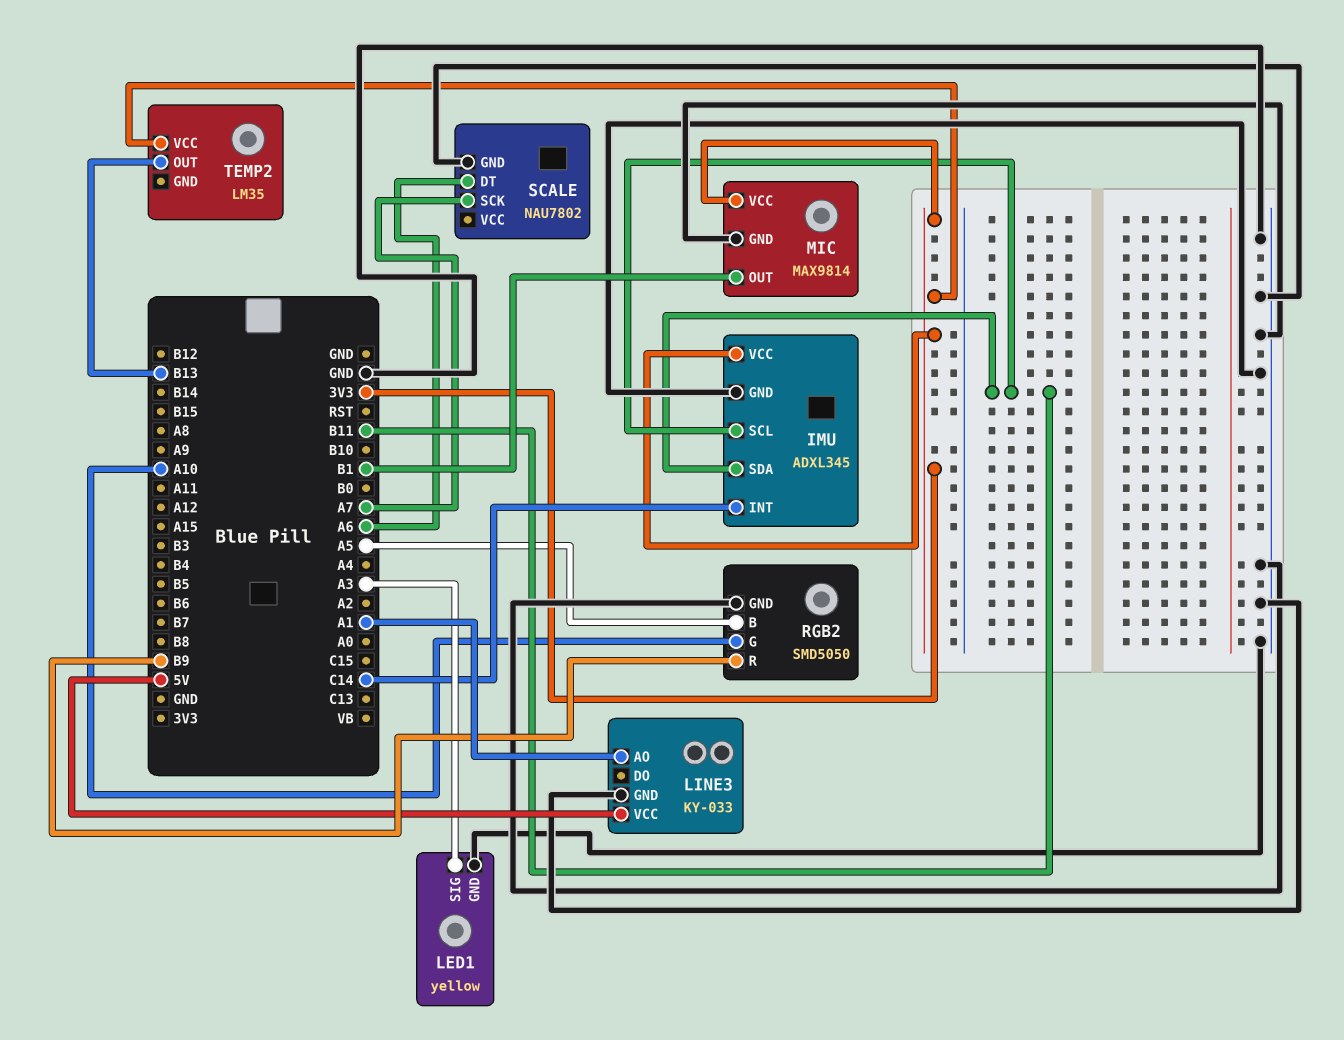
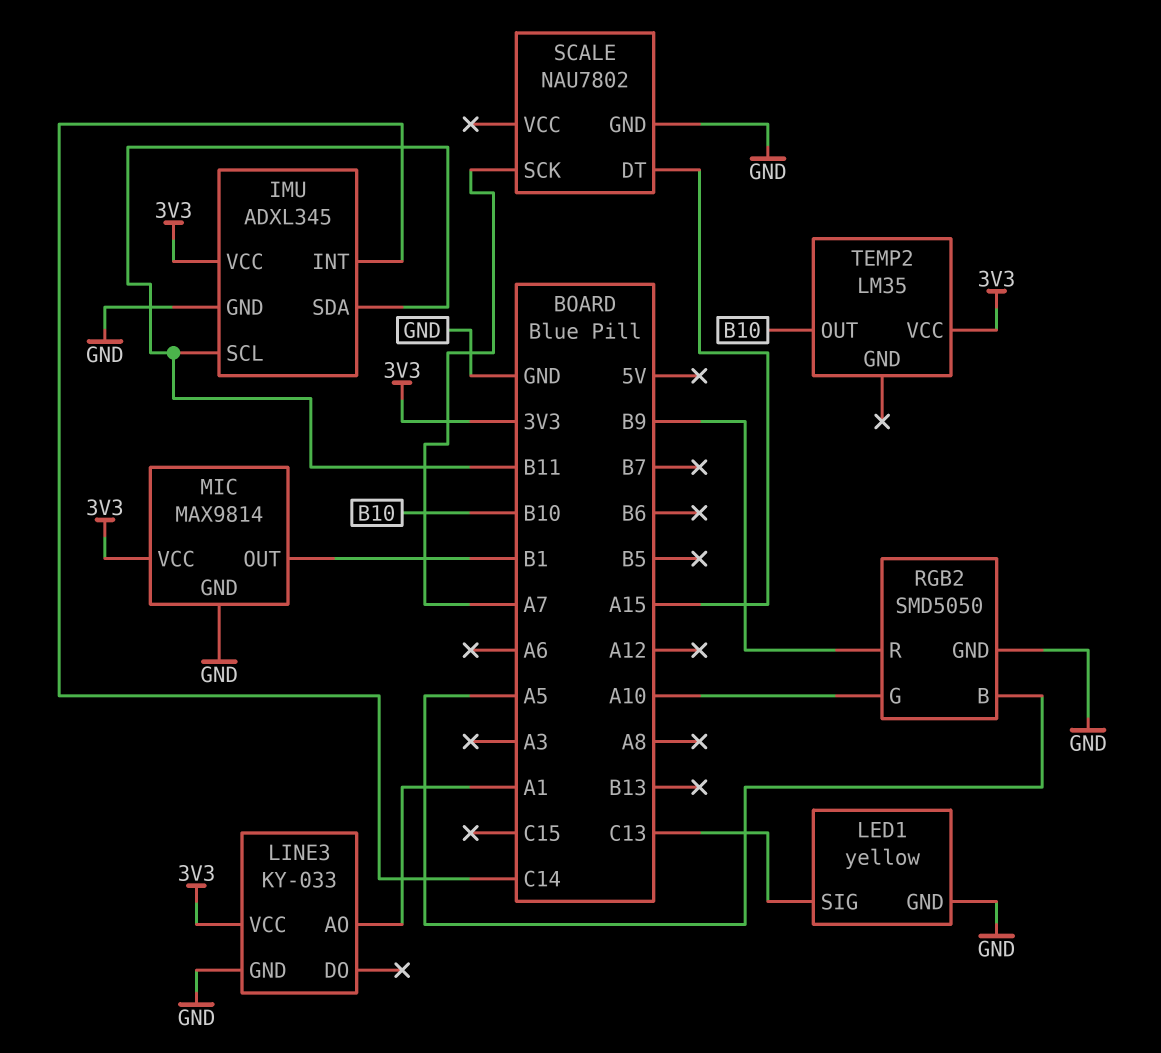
LED1 pin SIG: A3 -> C13
LINE3 pin VCC: 5V -> 3V3
SCALE pin DT: A6 -> A15
TEMP2 pin OUT: B13 -> B10

